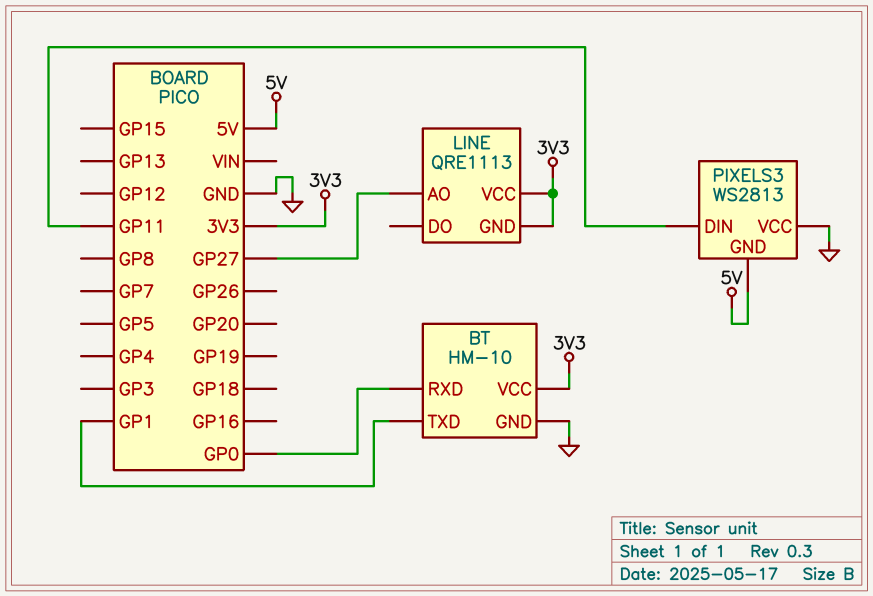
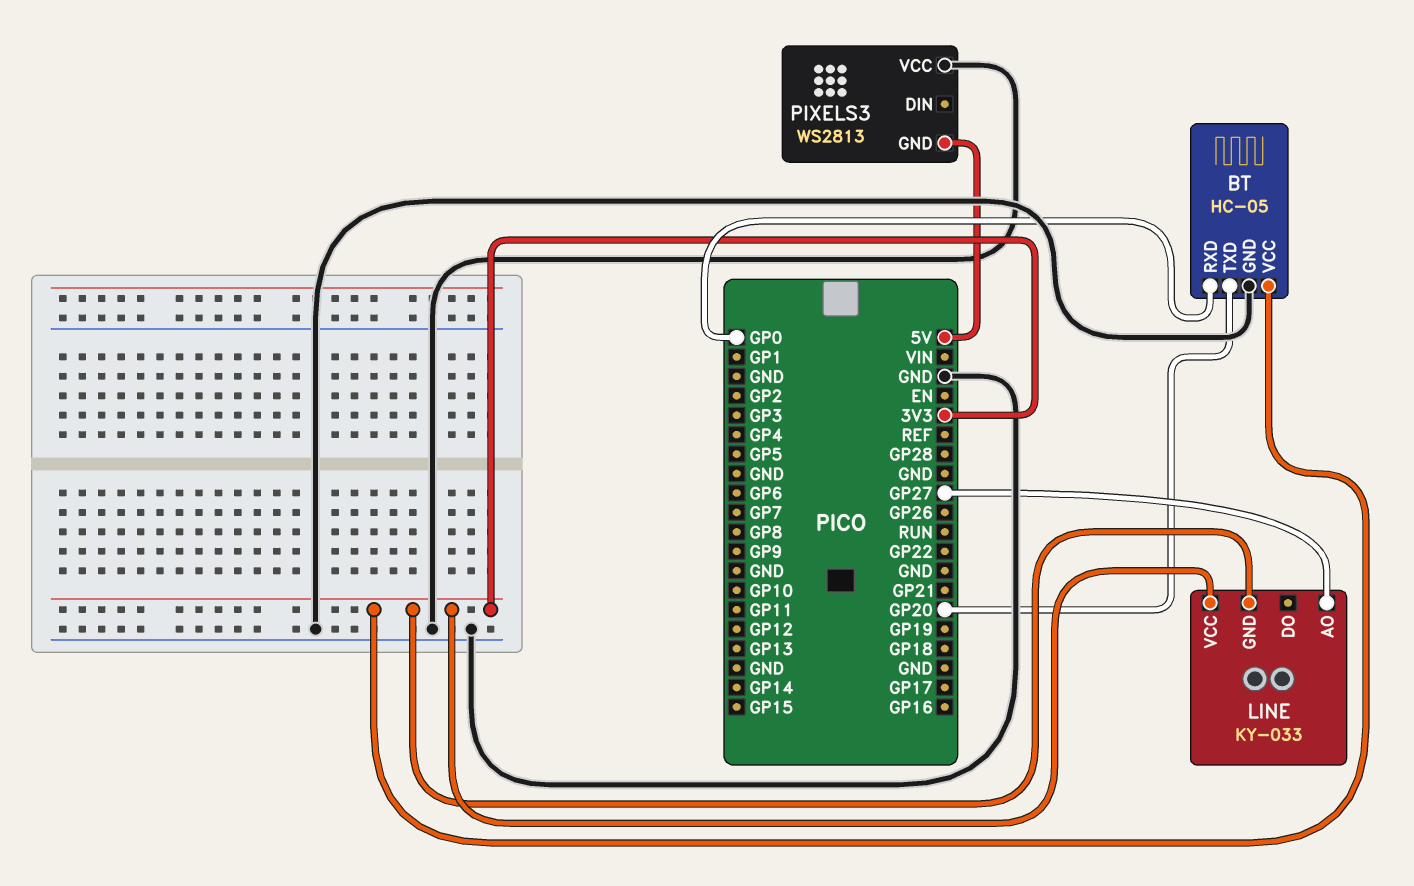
BT: HM-10 -> HC-05
BT pin TXD: GP1 -> GP20
LINE: QRE1113 -> KY-033
PIXELS3 pin DIN: GP11 -> none

